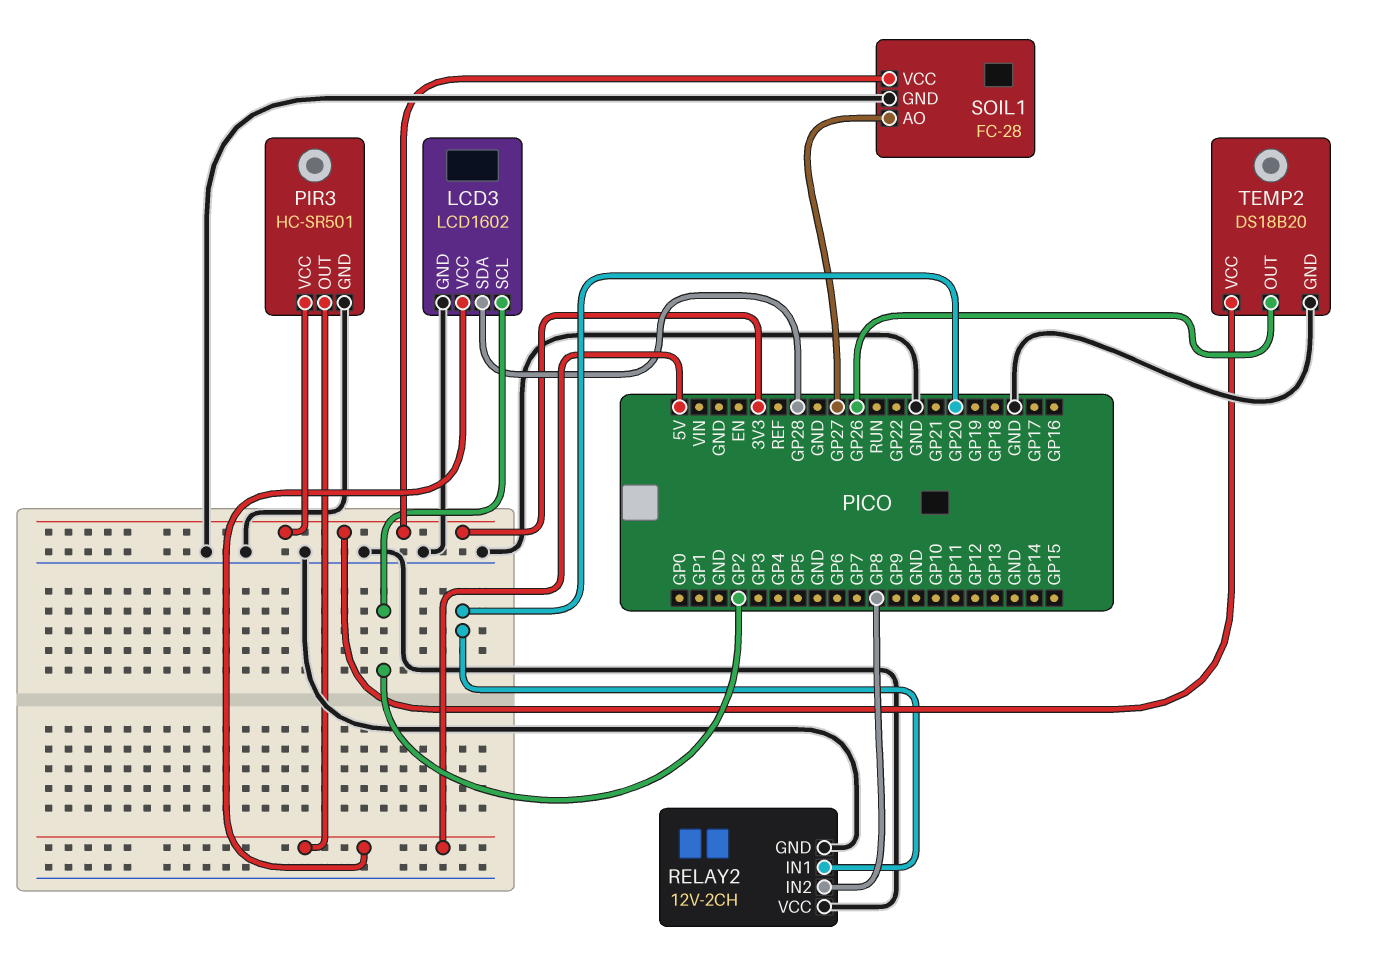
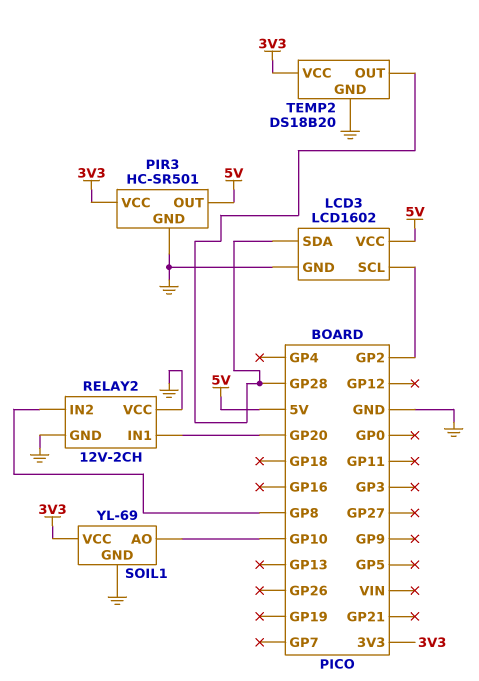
SOIL1: FC-28 -> YL-69
SOIL1 pin AO: GP27 -> GP10
TEMP2 pin OUT: GP26 -> GP28

